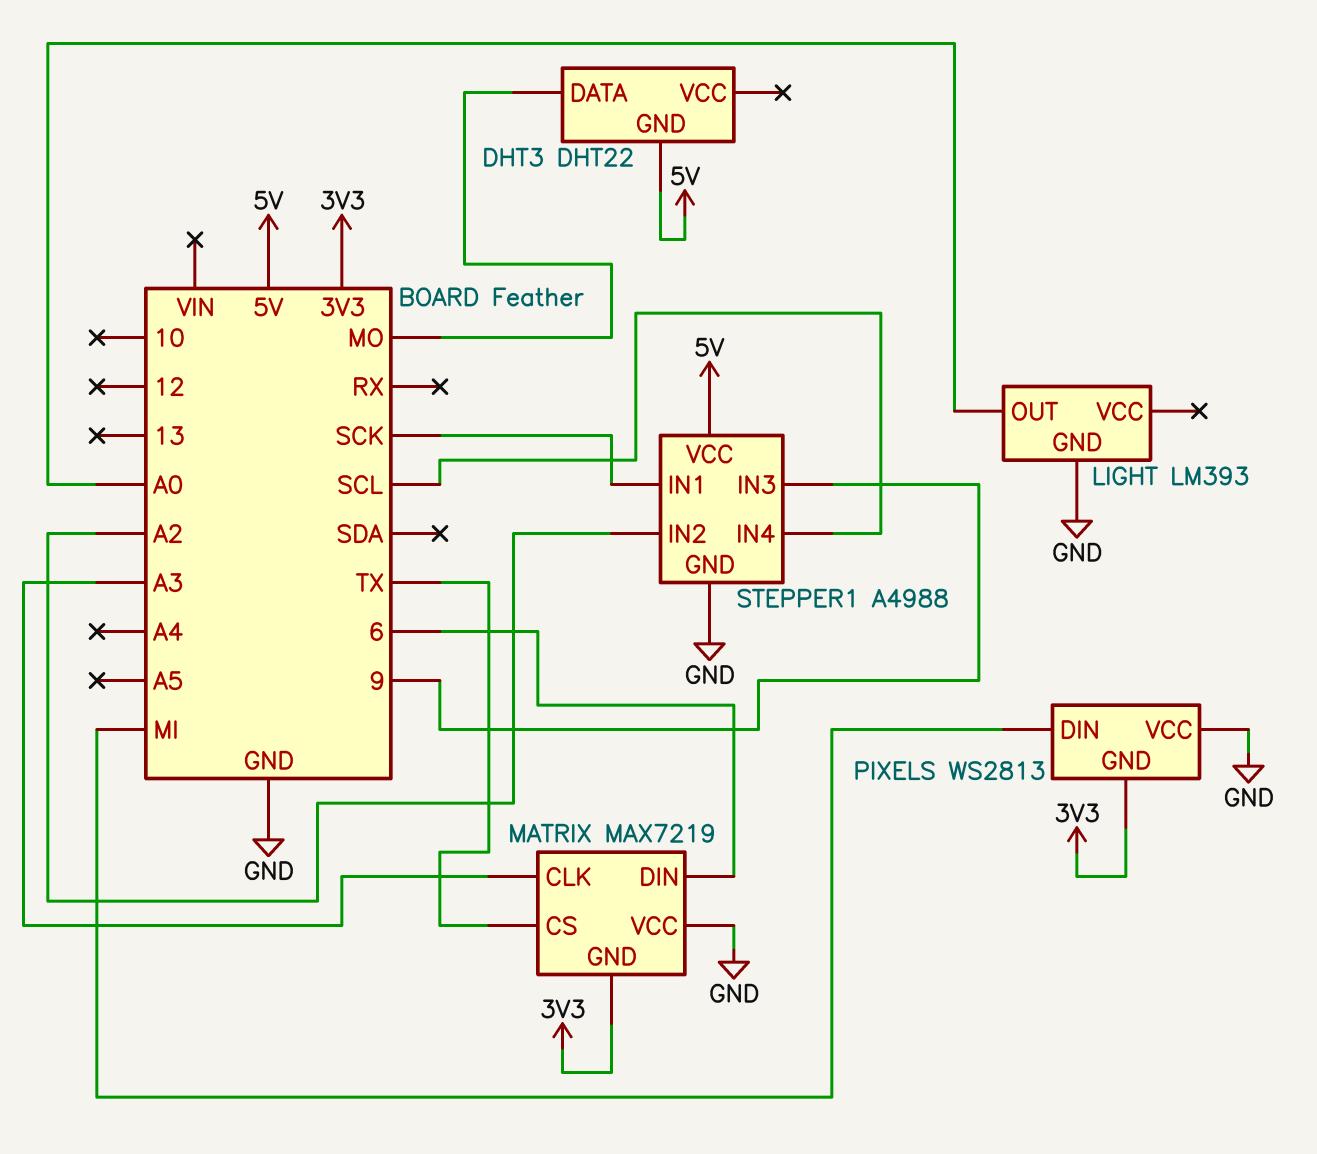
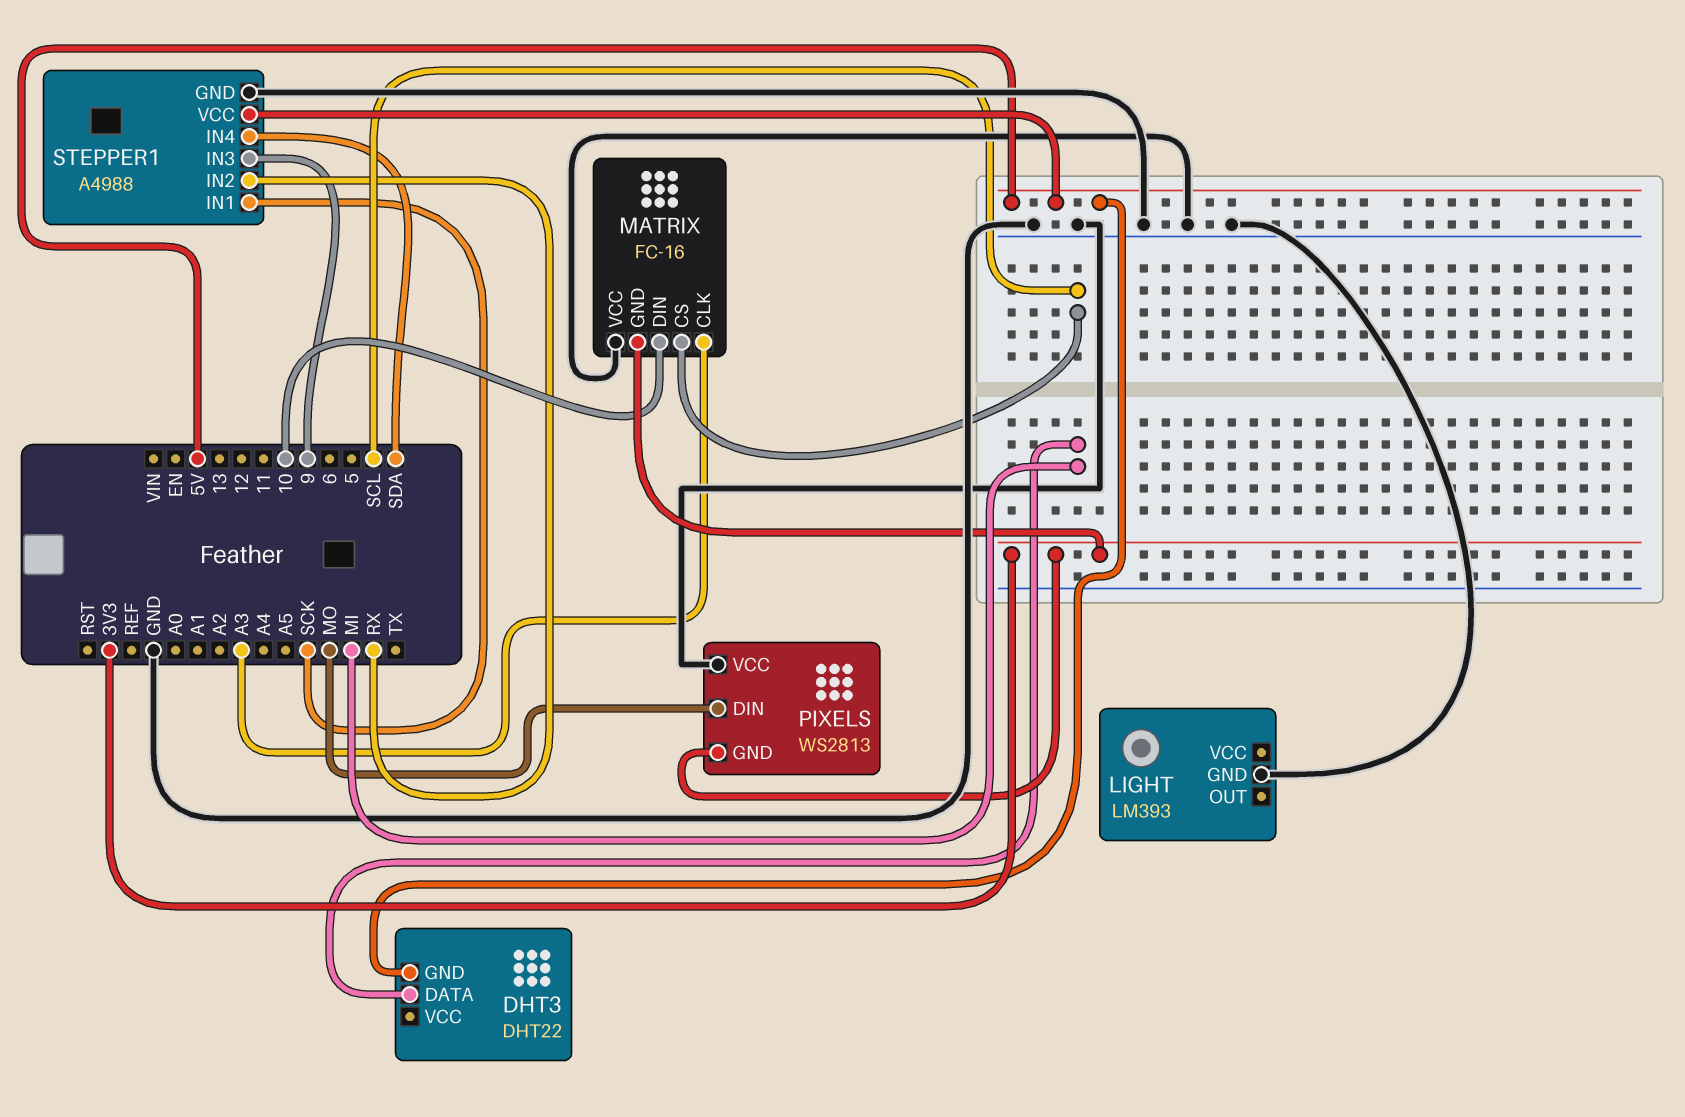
DHT3 pin DATA: MO -> MI
LIGHT pin OUT: A0 -> none
MATRIX: MAX7219 -> FC-16
MATRIX pin CS: TX -> SCL
MATRIX pin DIN: 6 -> 10
PIXELS pin DIN: MI -> MO
STEPPER1 pin IN2: A2 -> RX
STEPPER1 pin IN4: SCL -> SDA

